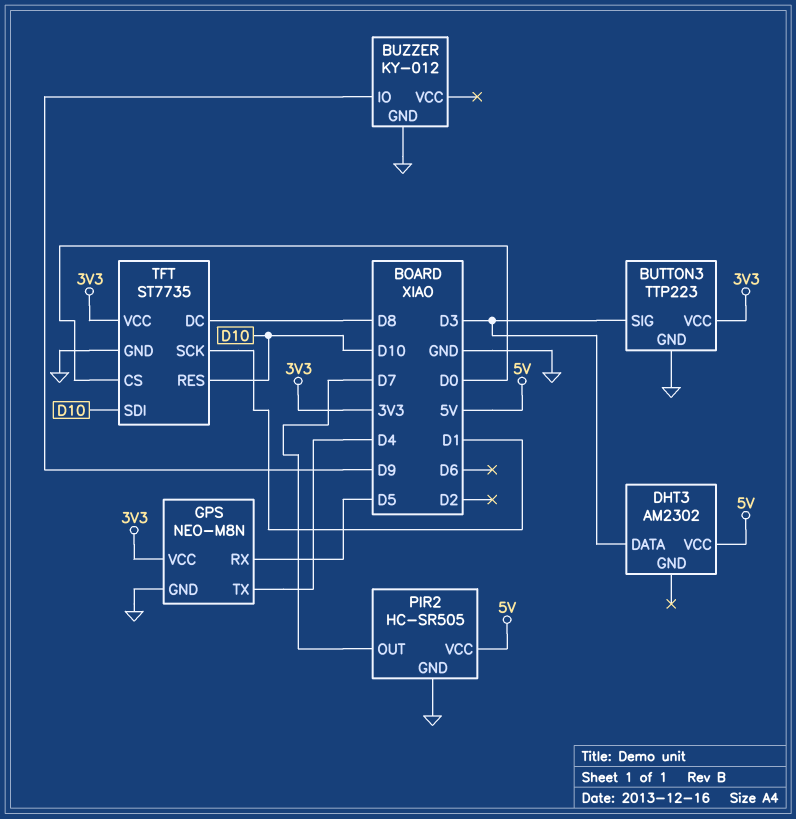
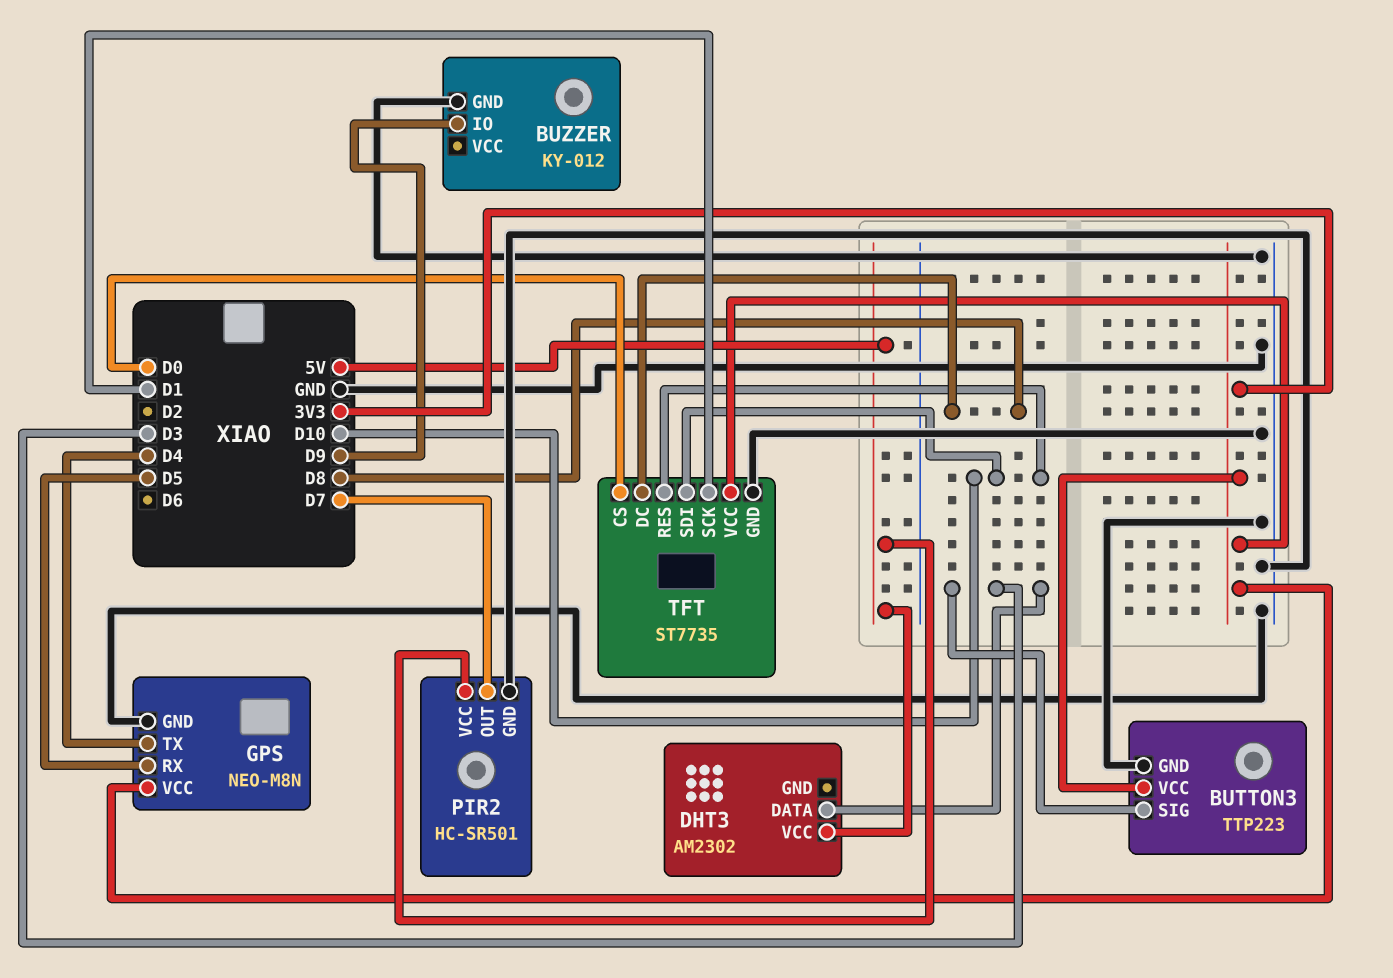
PIR2: HC-SR505 -> HC-SR501

